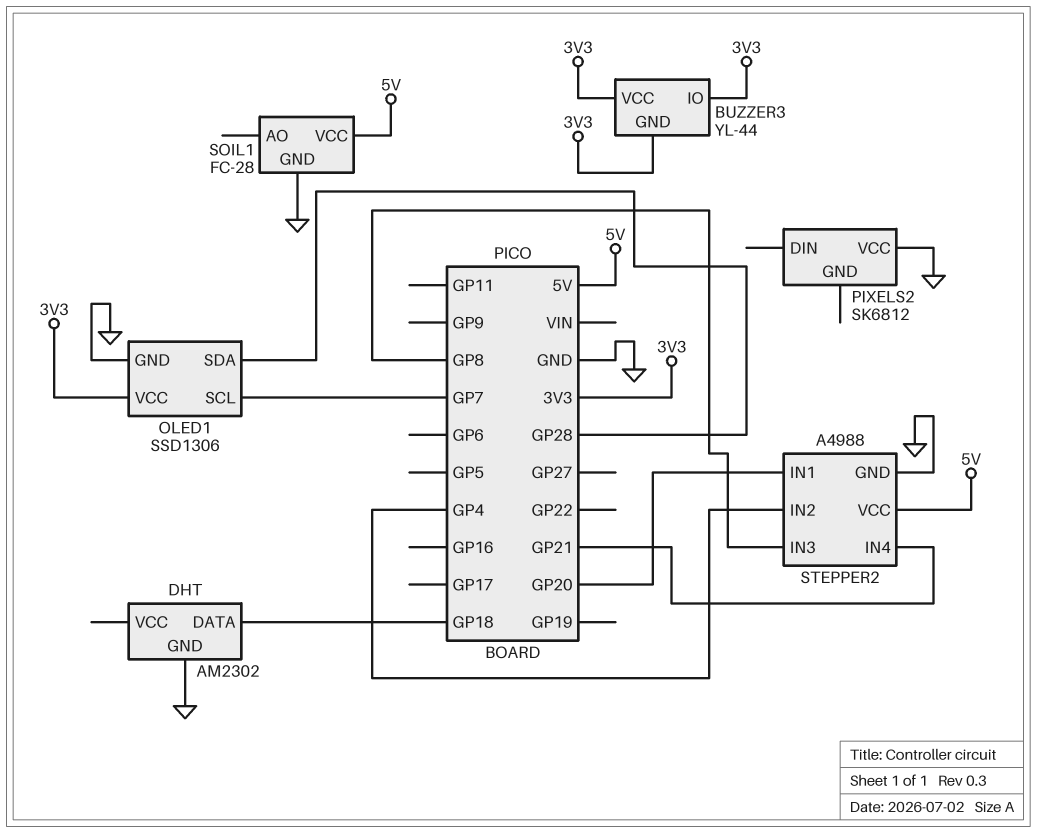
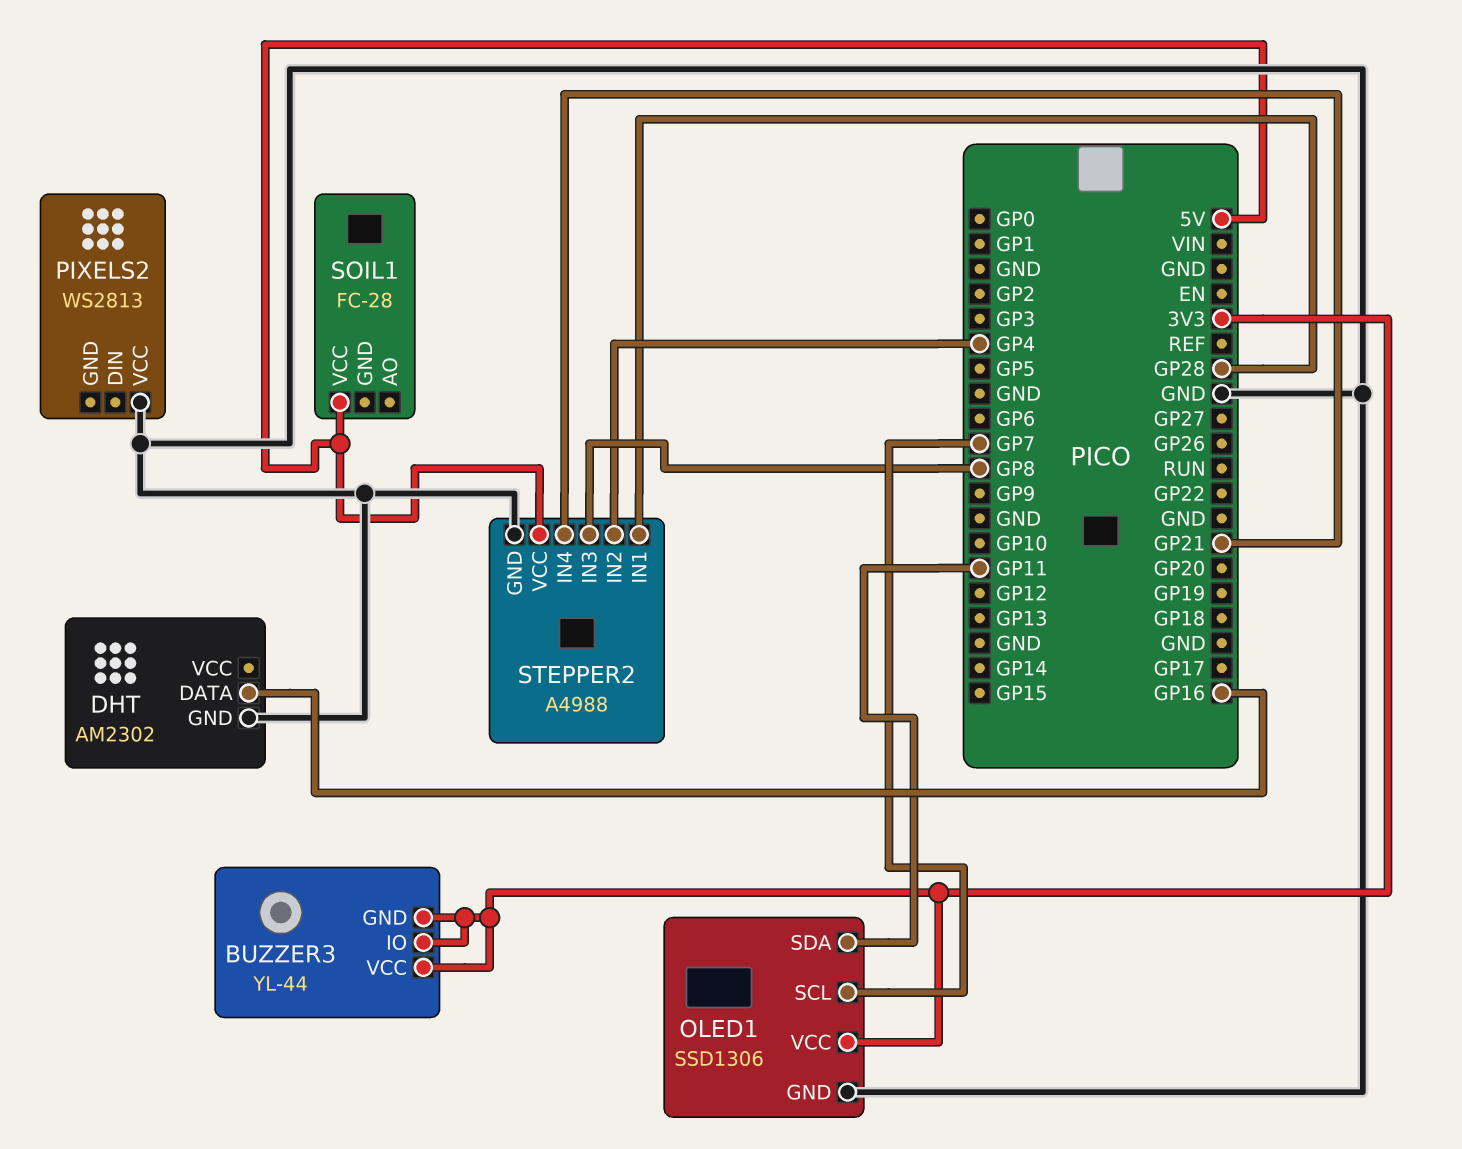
DHT pin DATA: GP18 -> GP16
OLED1 pin SDA: GP28 -> GP11
PIXELS2: SK6812 -> WS2813
SOIL1 pin GND: GND -> none
STEPPER2 pin IN1: GP20 -> GP28

